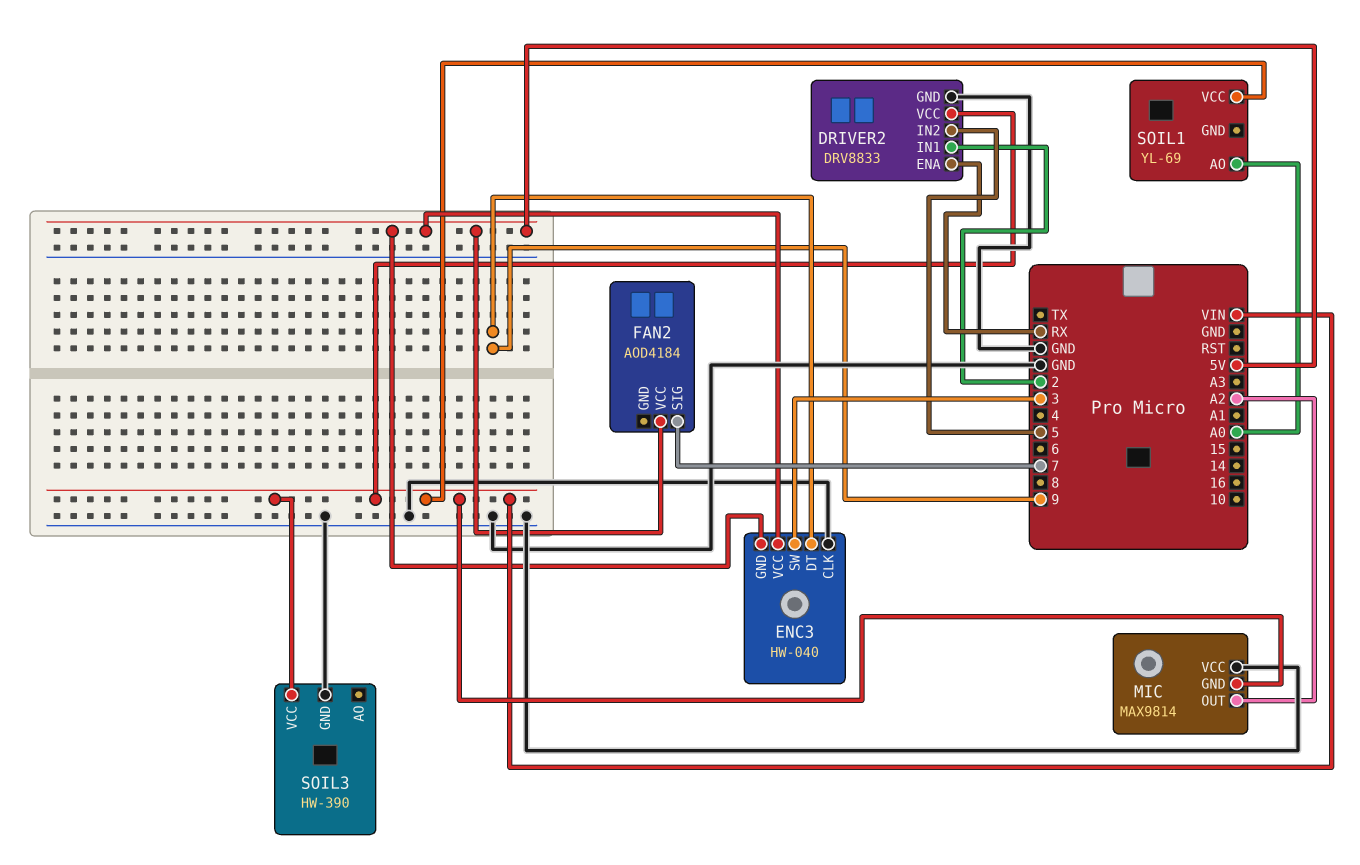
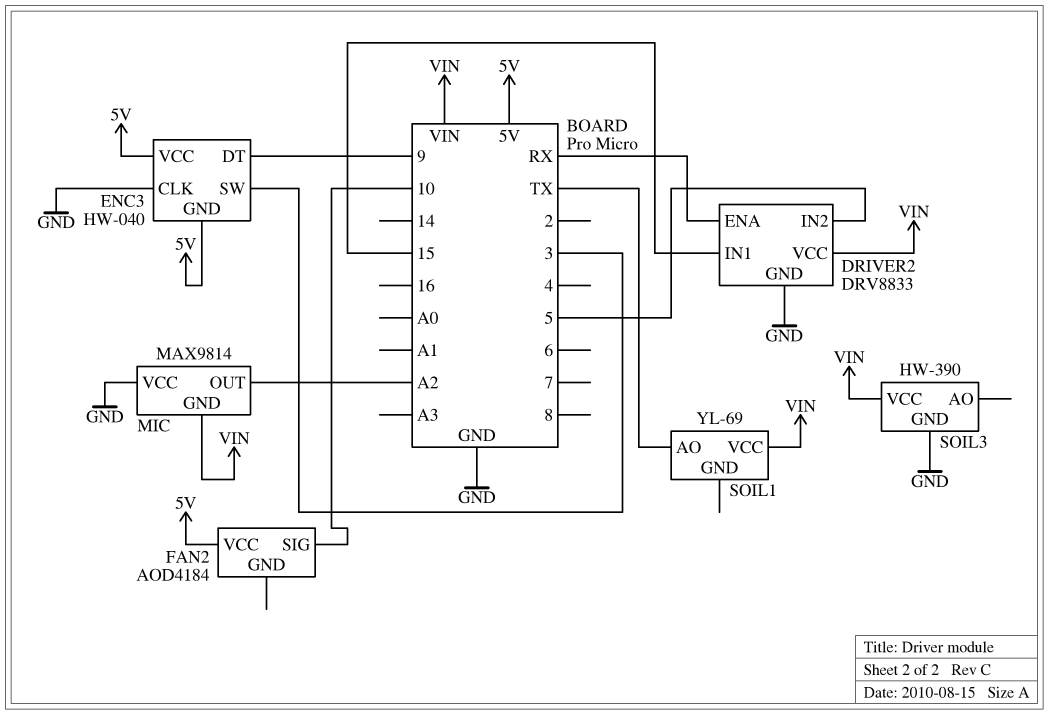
DRIVER2 pin IN1: 2 -> 15
FAN2 pin SIG: 7 -> 10
SOIL1 pin AO: A0 -> TX

